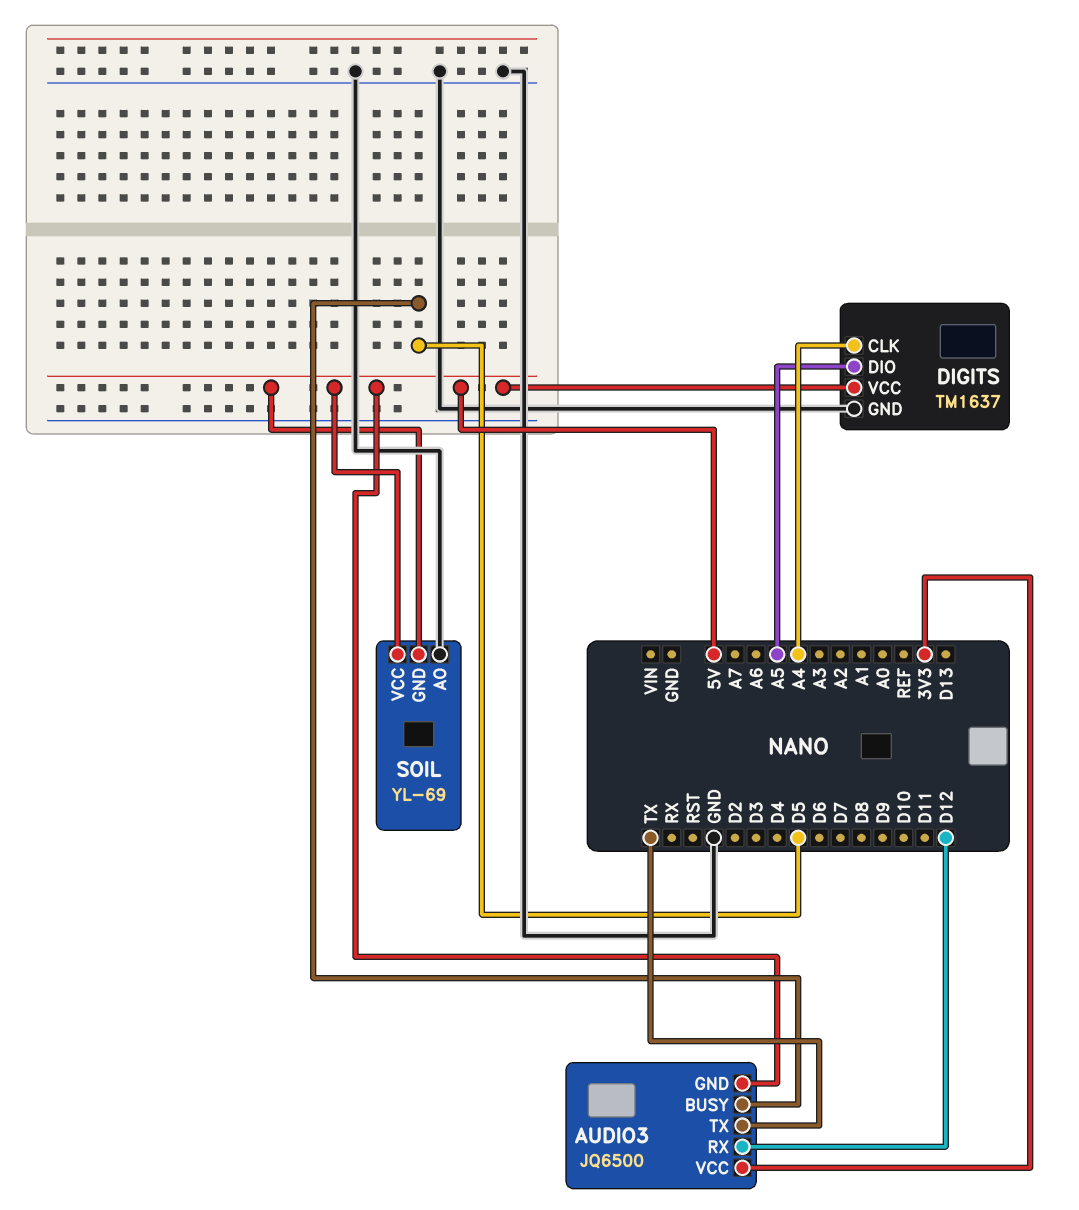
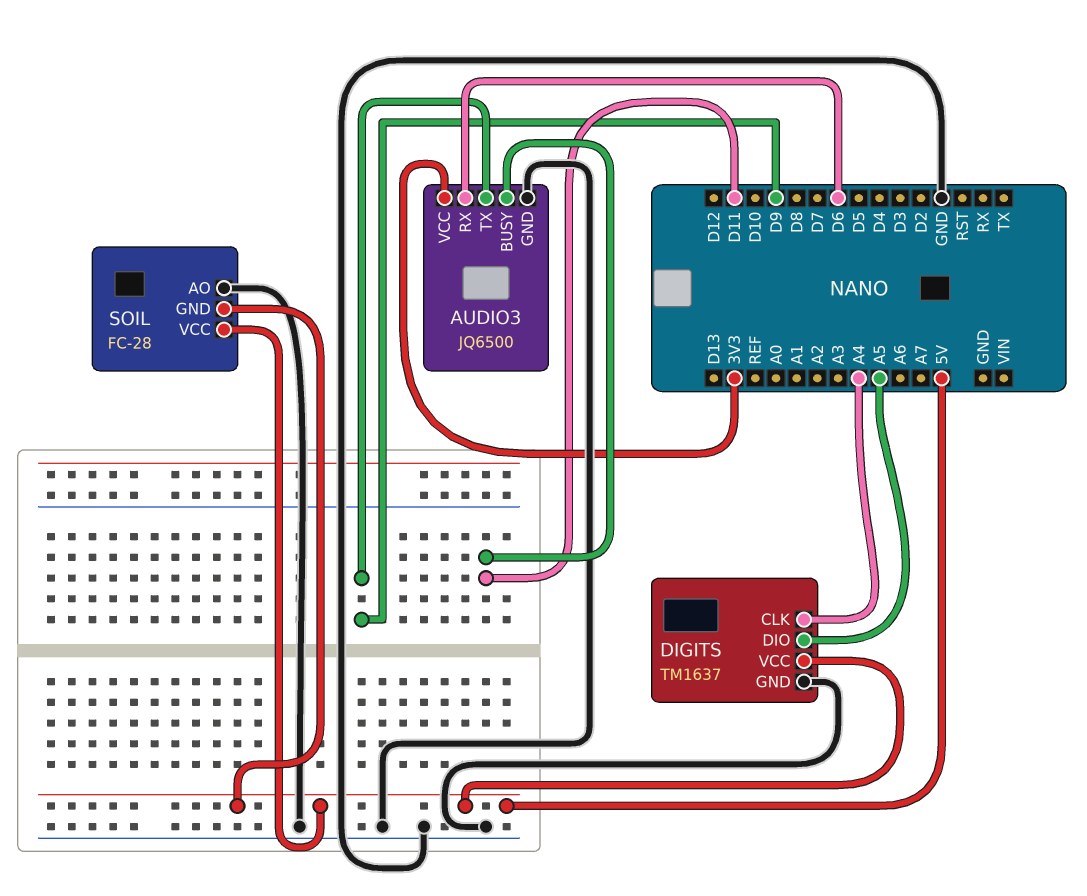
AUDIO3 pin BUSY: D5 -> D11
AUDIO3 pin GND: 5V -> GND
AUDIO3 pin RX: D12 -> D6
AUDIO3 pin TX: TX -> D9
SOIL: YL-69 -> FC-28

